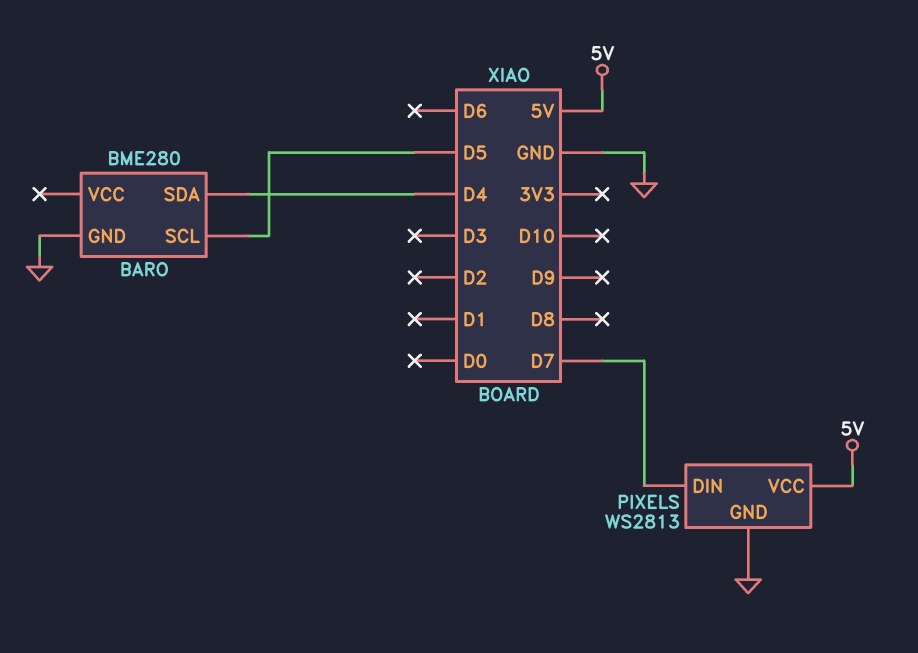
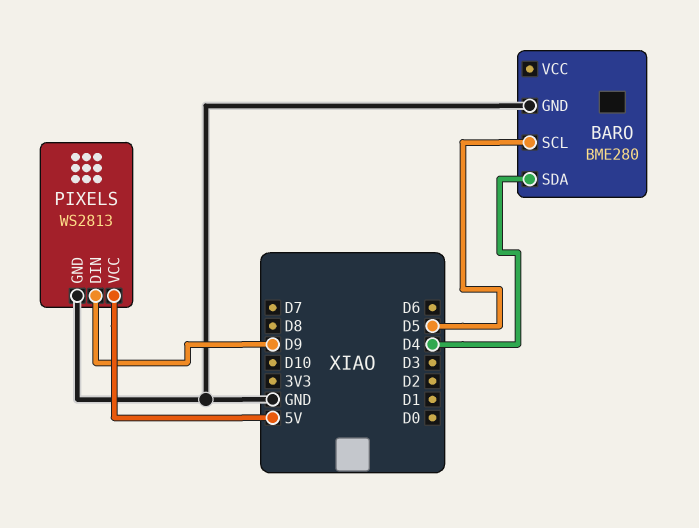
PIXELS pin DIN: D7 -> D9

